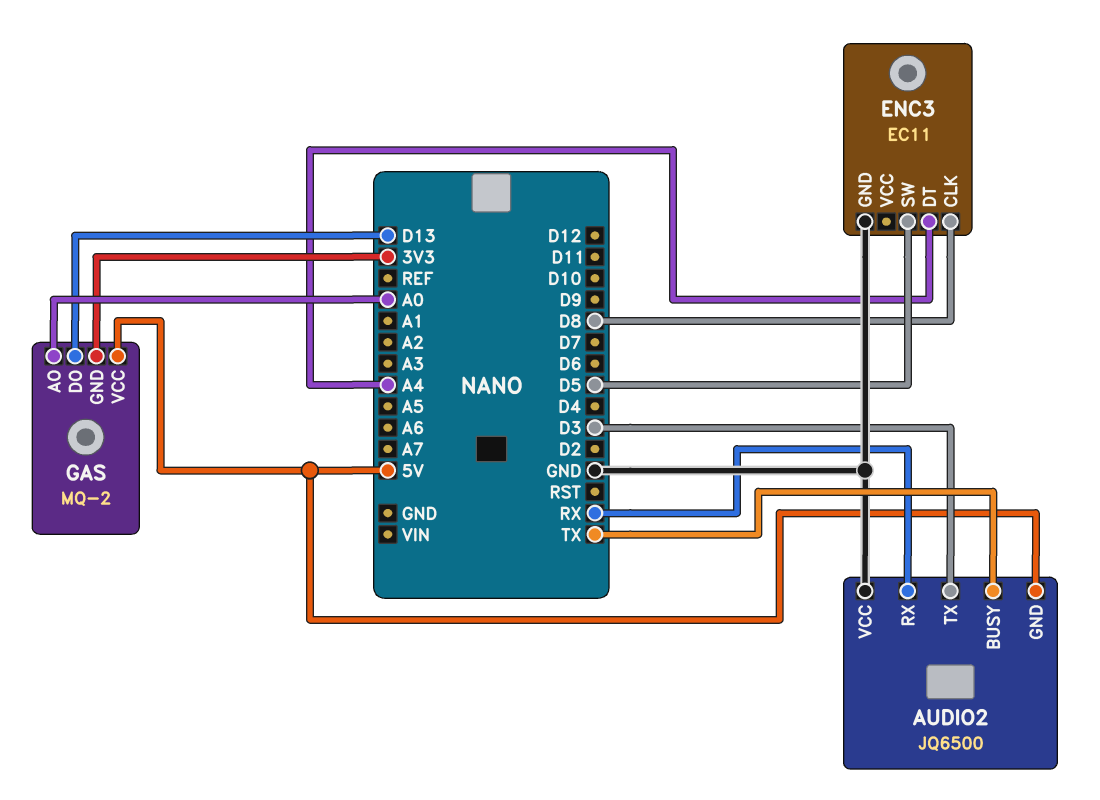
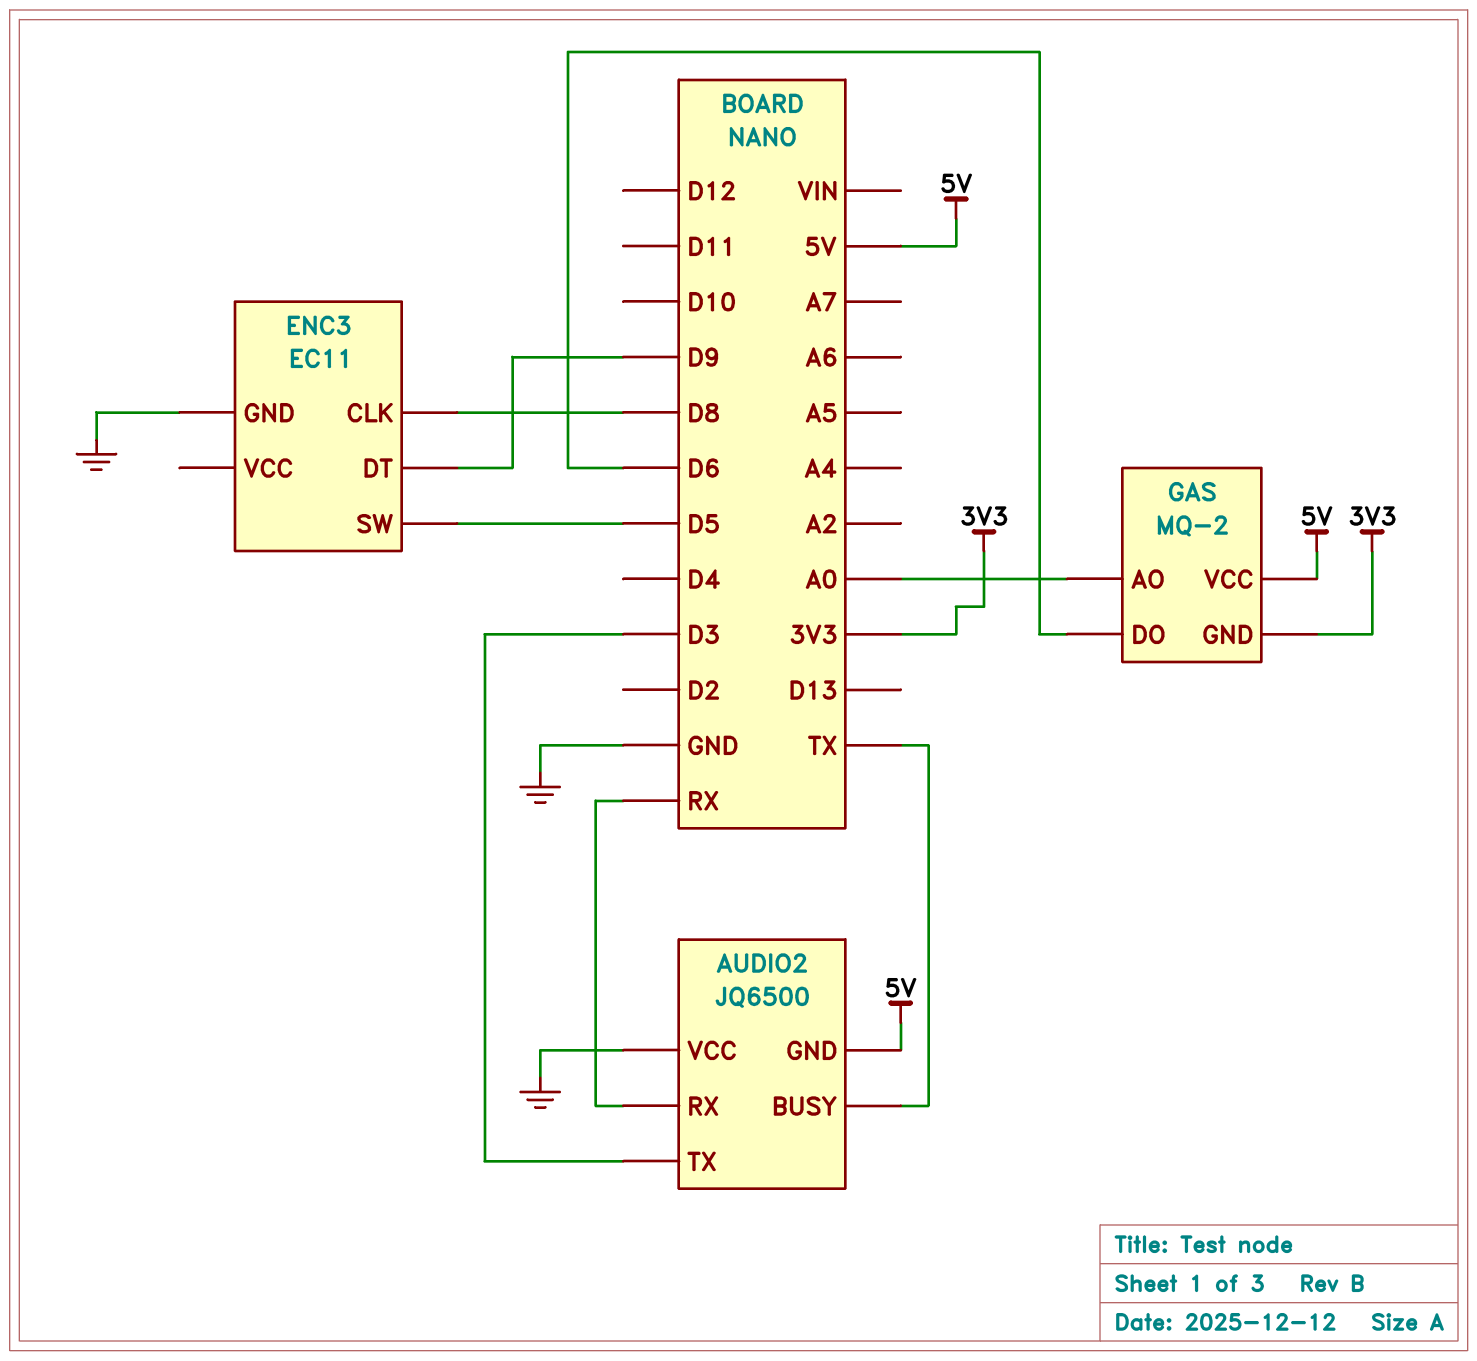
ENC3 pin DT: A4 -> D9
GAS pin DO: D13 -> D6

